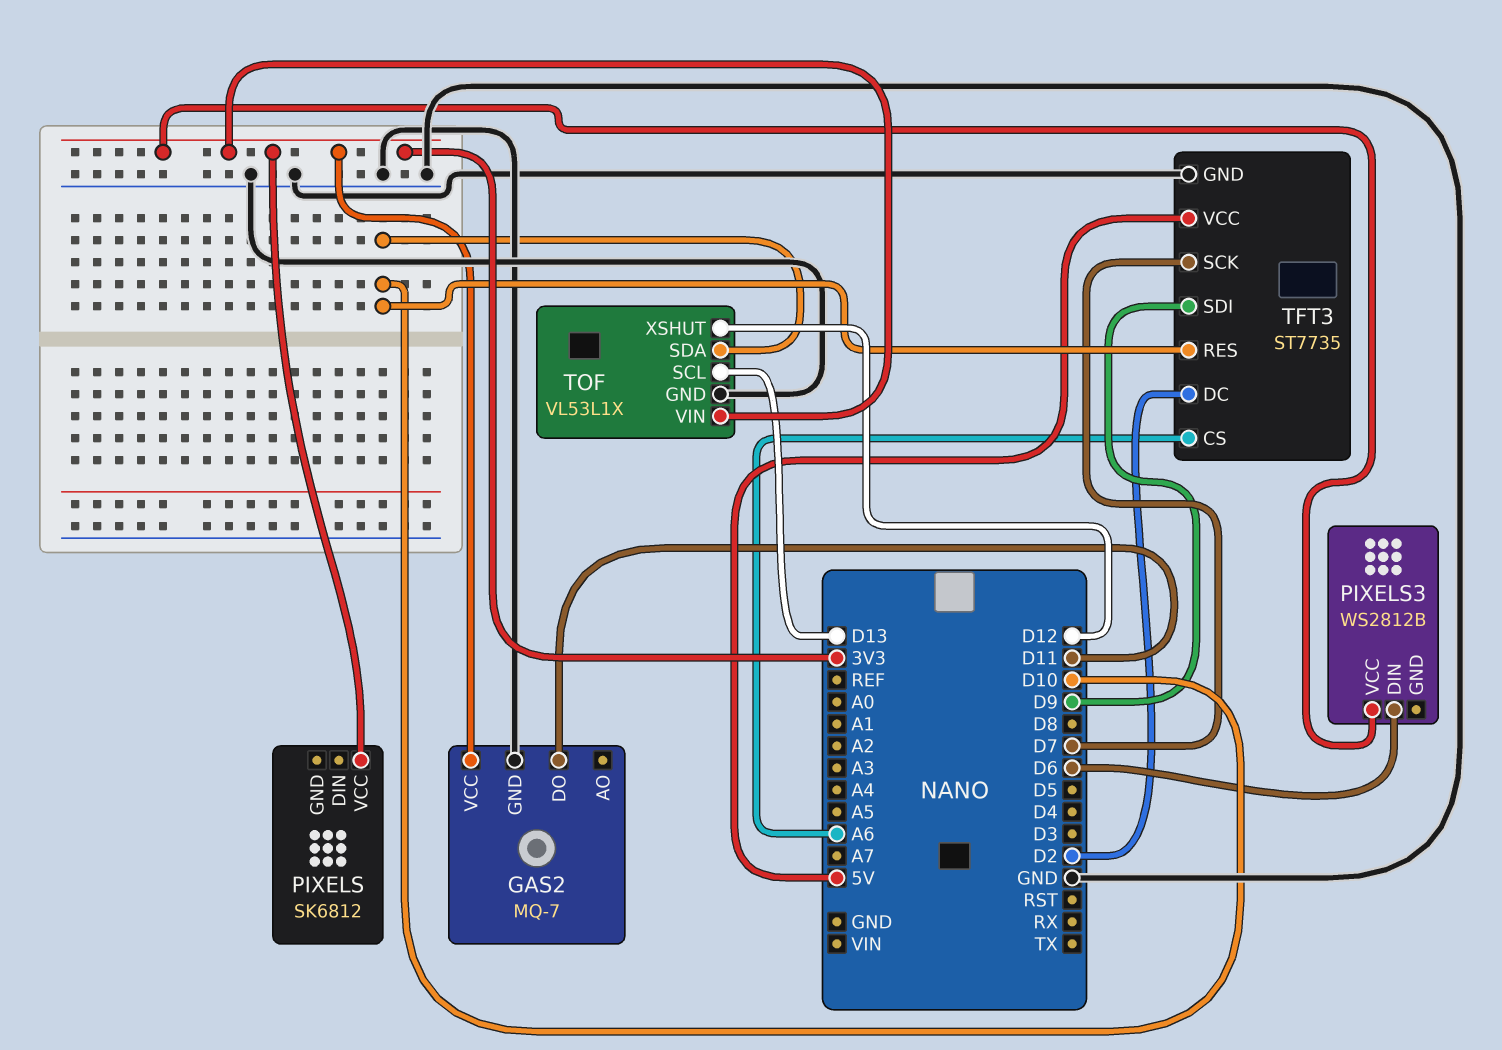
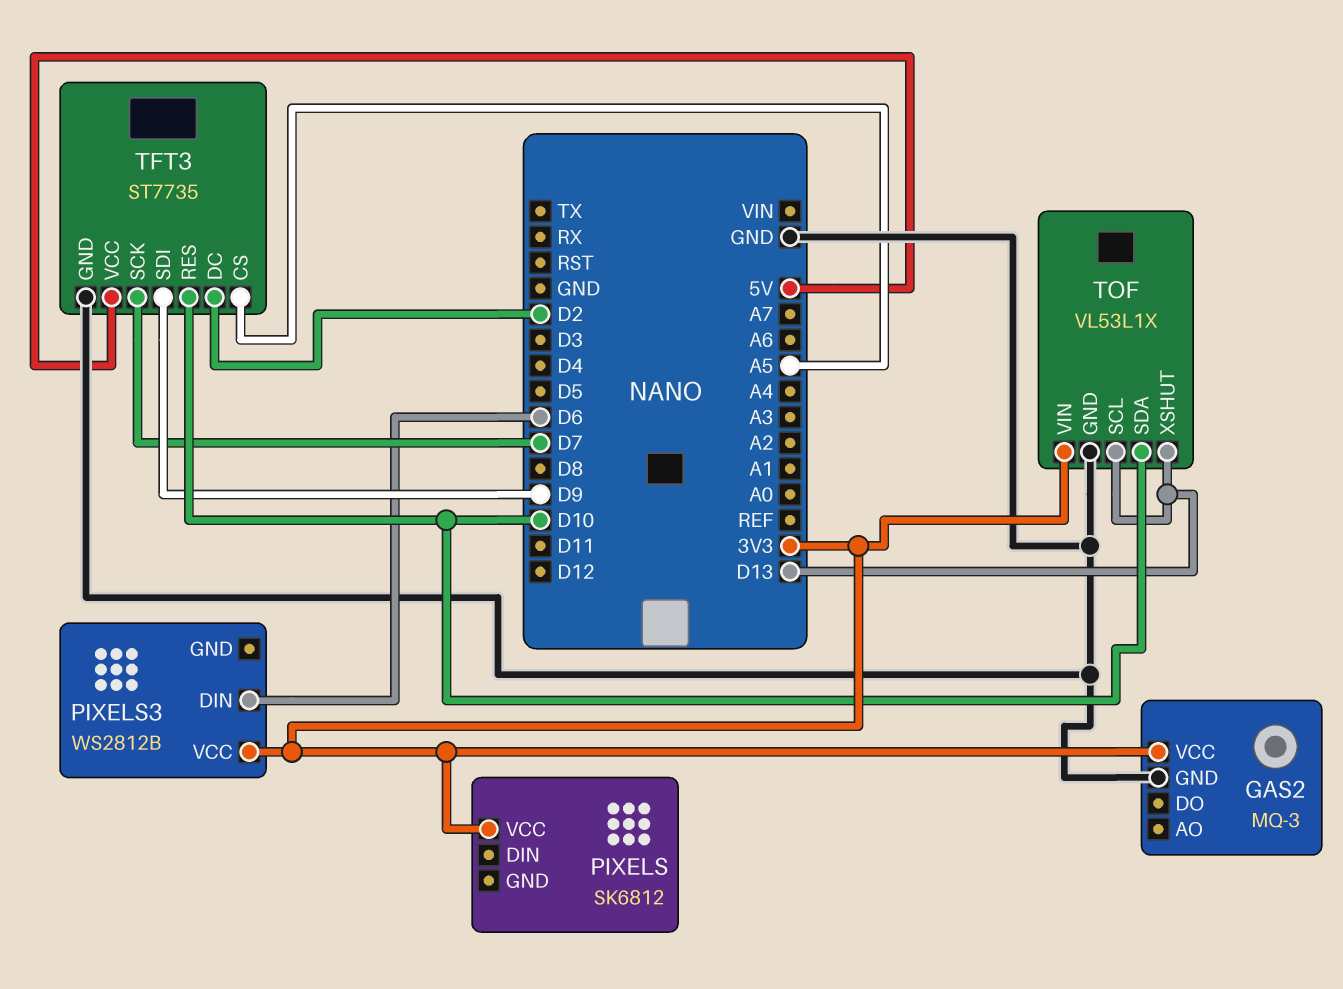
GAS2: MQ-7 -> MQ-3
GAS2 pin DO: D11 -> none
TFT3 pin CS: A6 -> A5
TOF pin XSHUT: D12 -> D13

